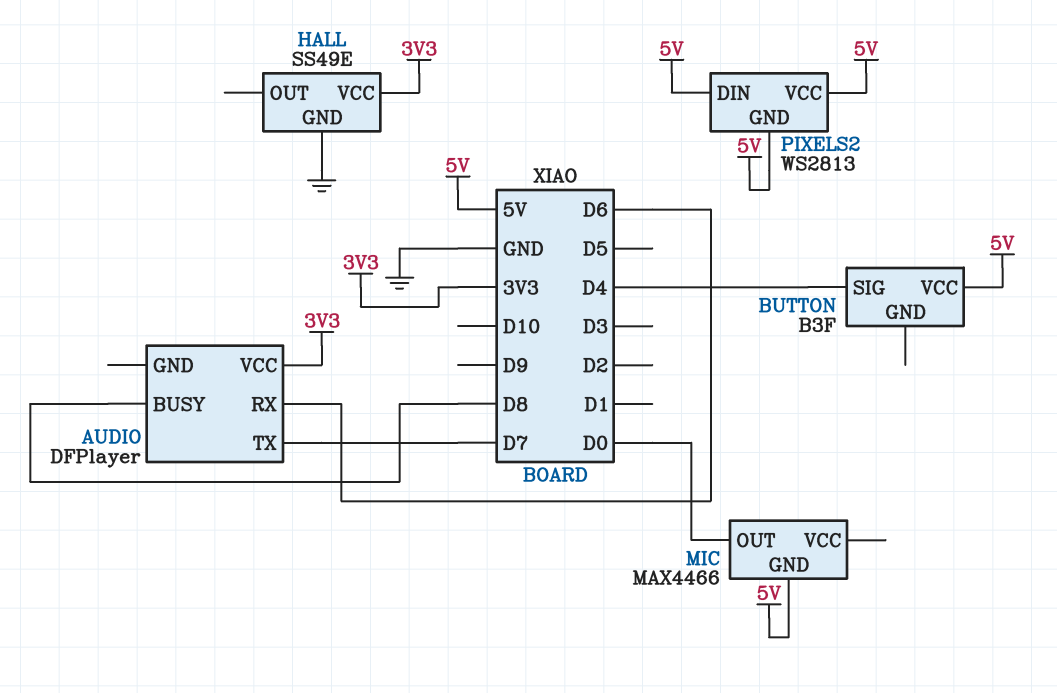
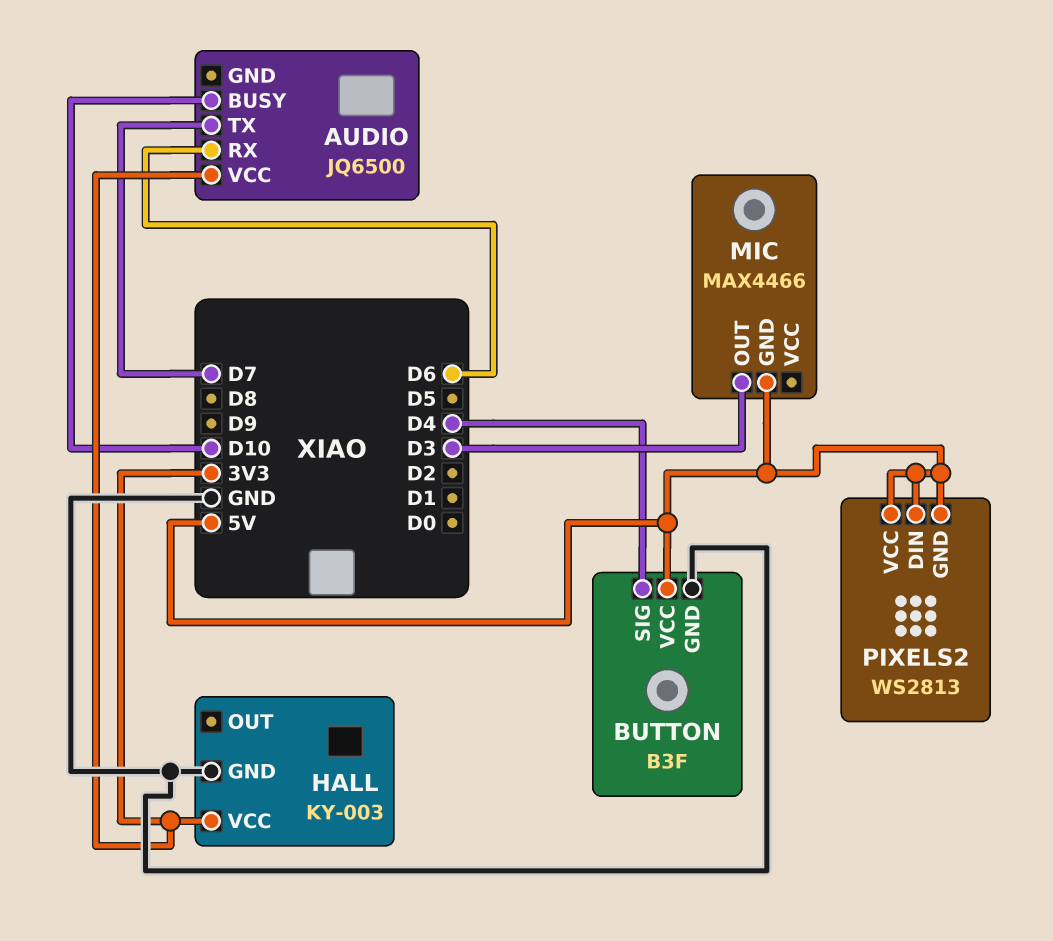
AUDIO: DFPlayer -> JQ6500
AUDIO pin BUSY: D8 -> D10
BUTTON pin GND: none -> GND
HALL: SS49E -> KY-003
MIC pin OUT: D0 -> D3

